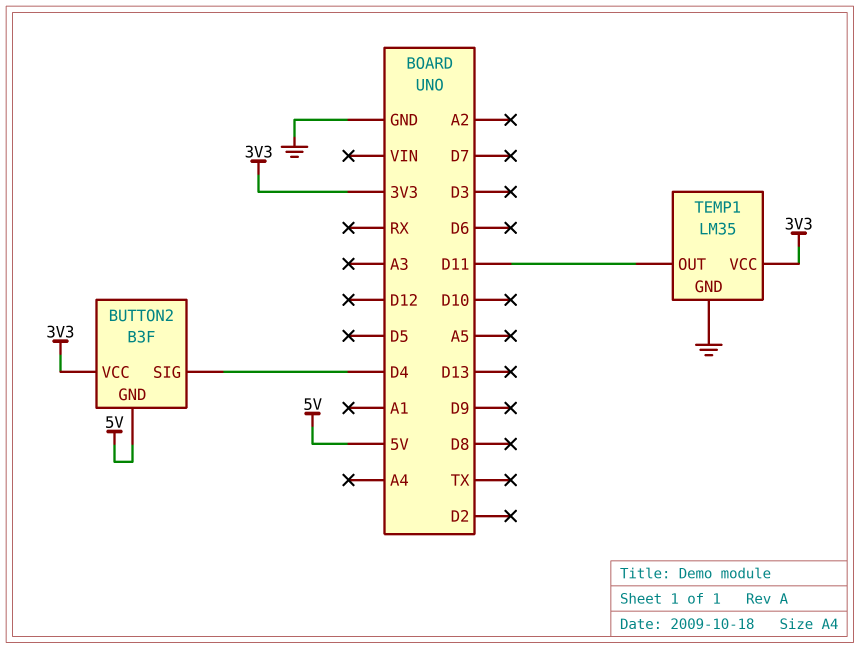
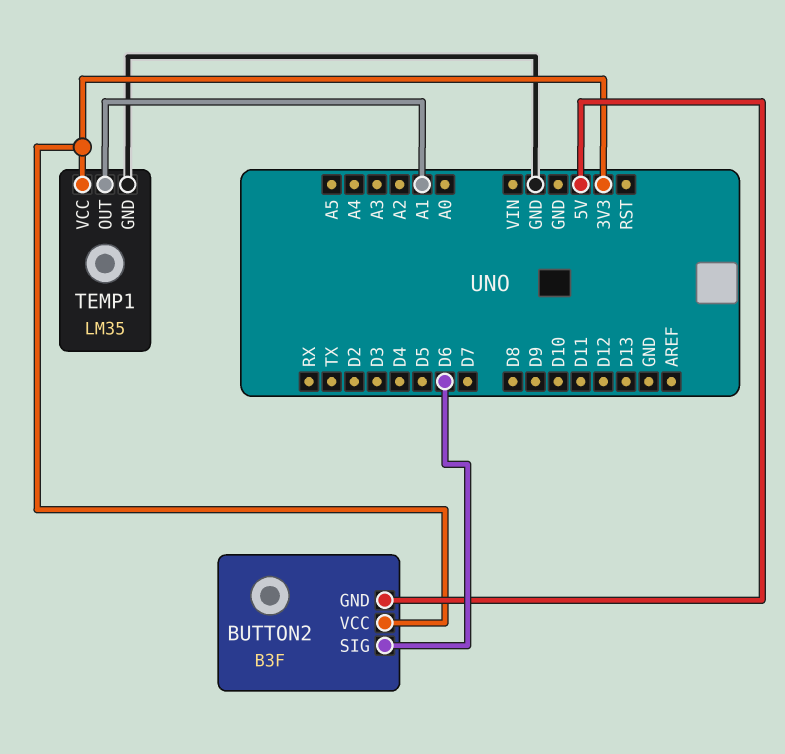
BUTTON2 pin SIG: D4 -> D6
TEMP1 pin OUT: D11 -> A1

